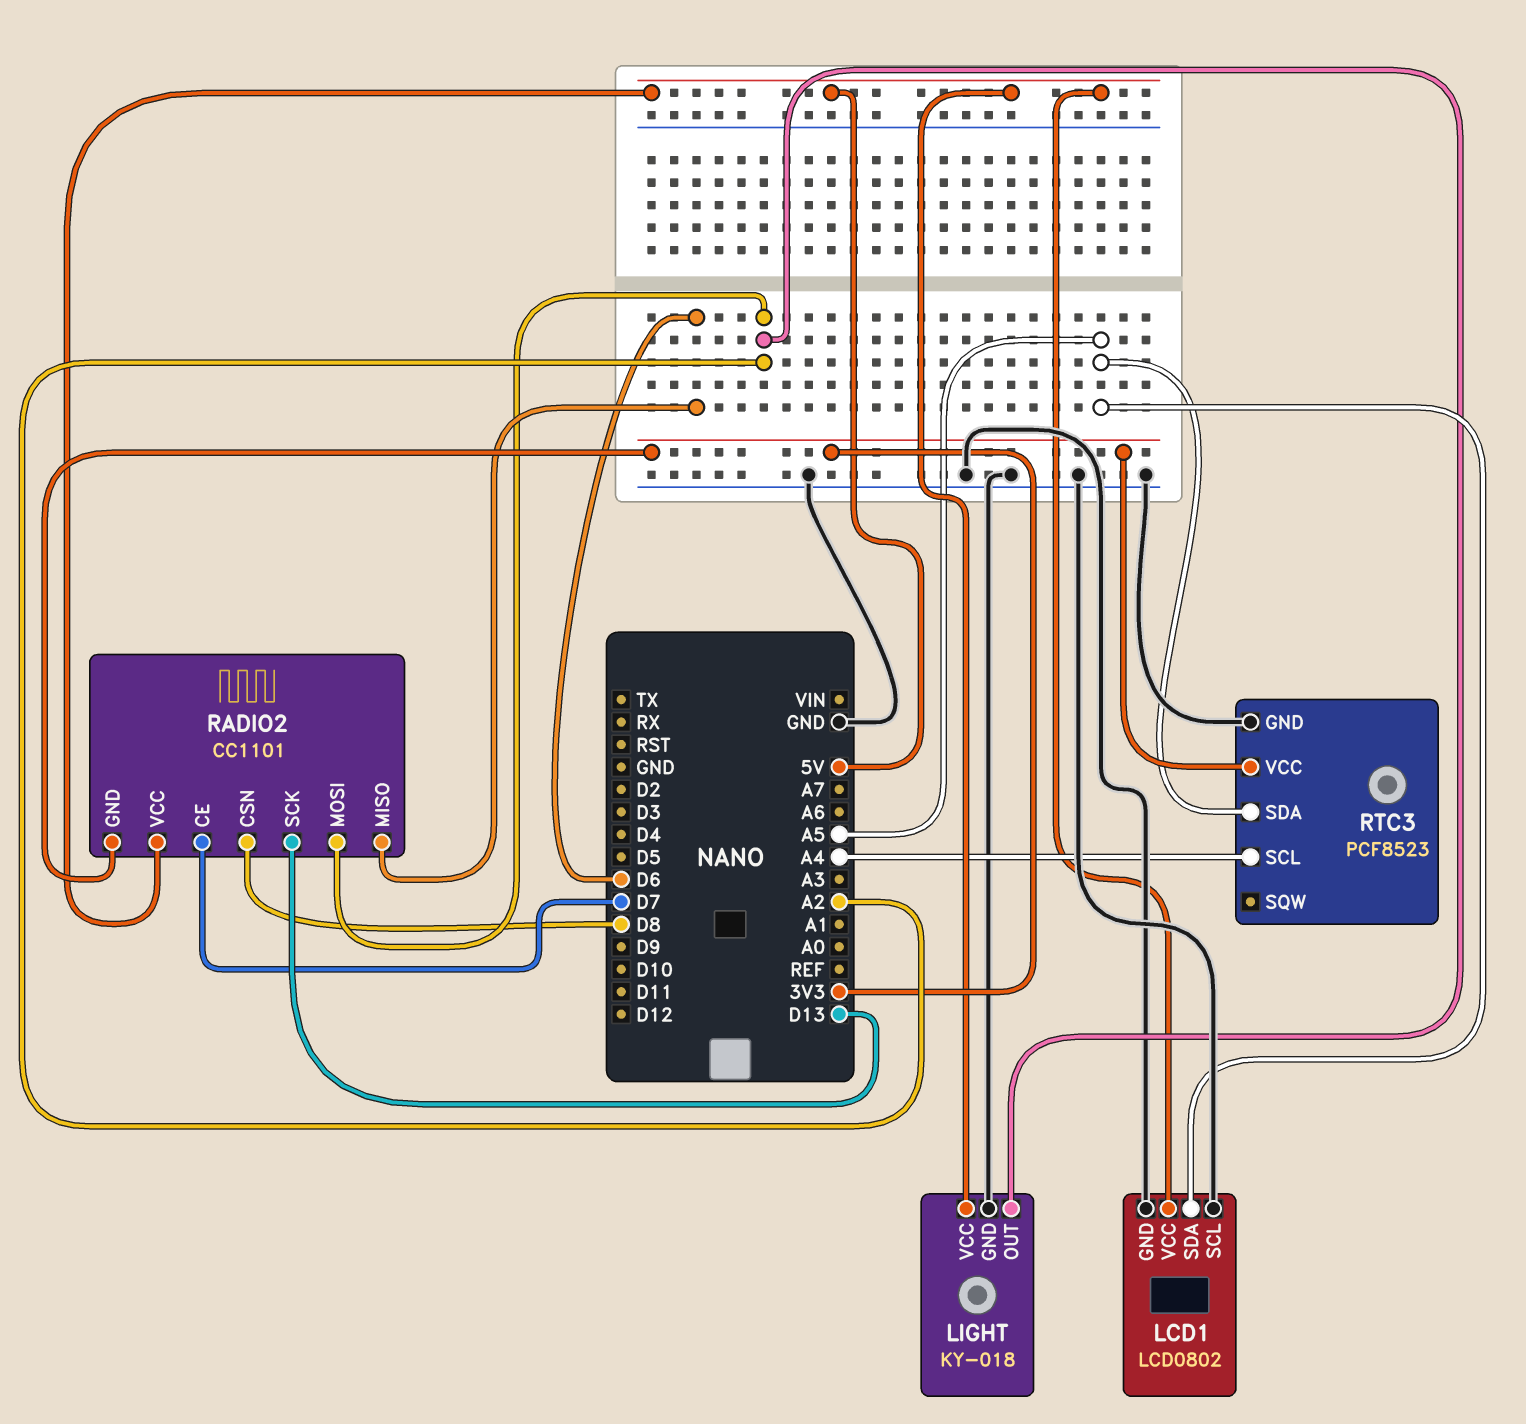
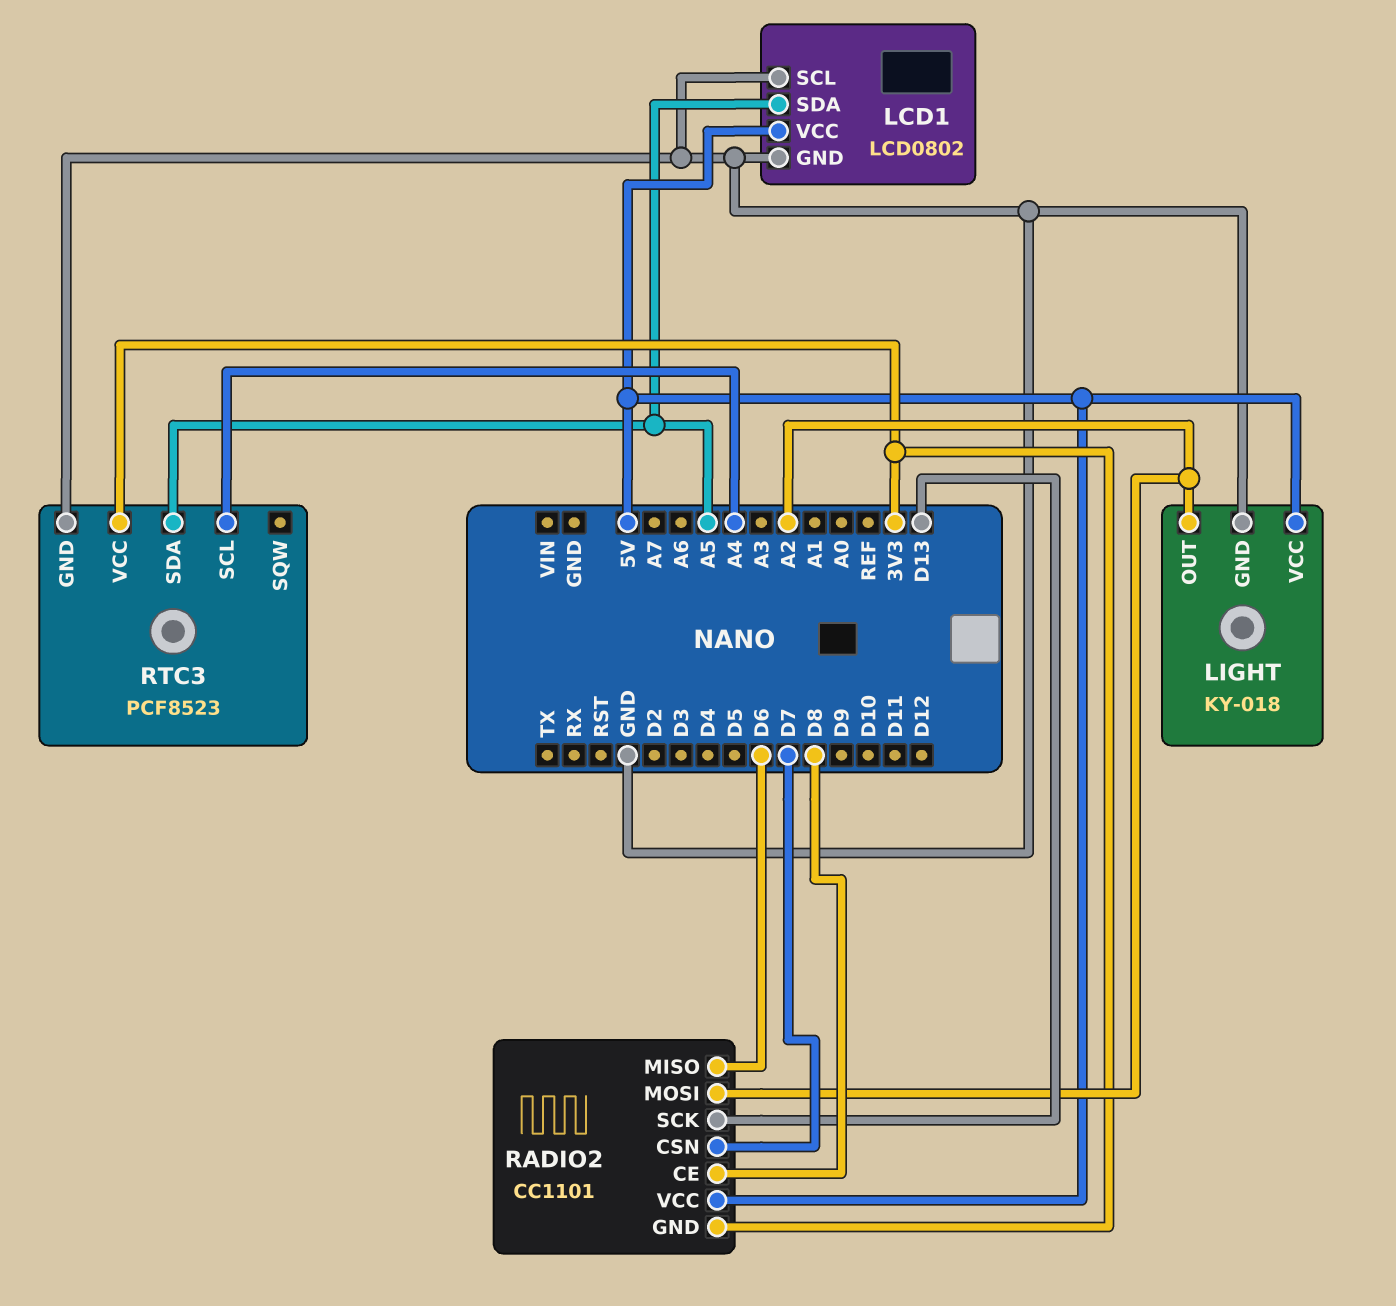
RADIO2 pin CE: D7 -> D8
RADIO2 pin CSN: D8 -> D7

